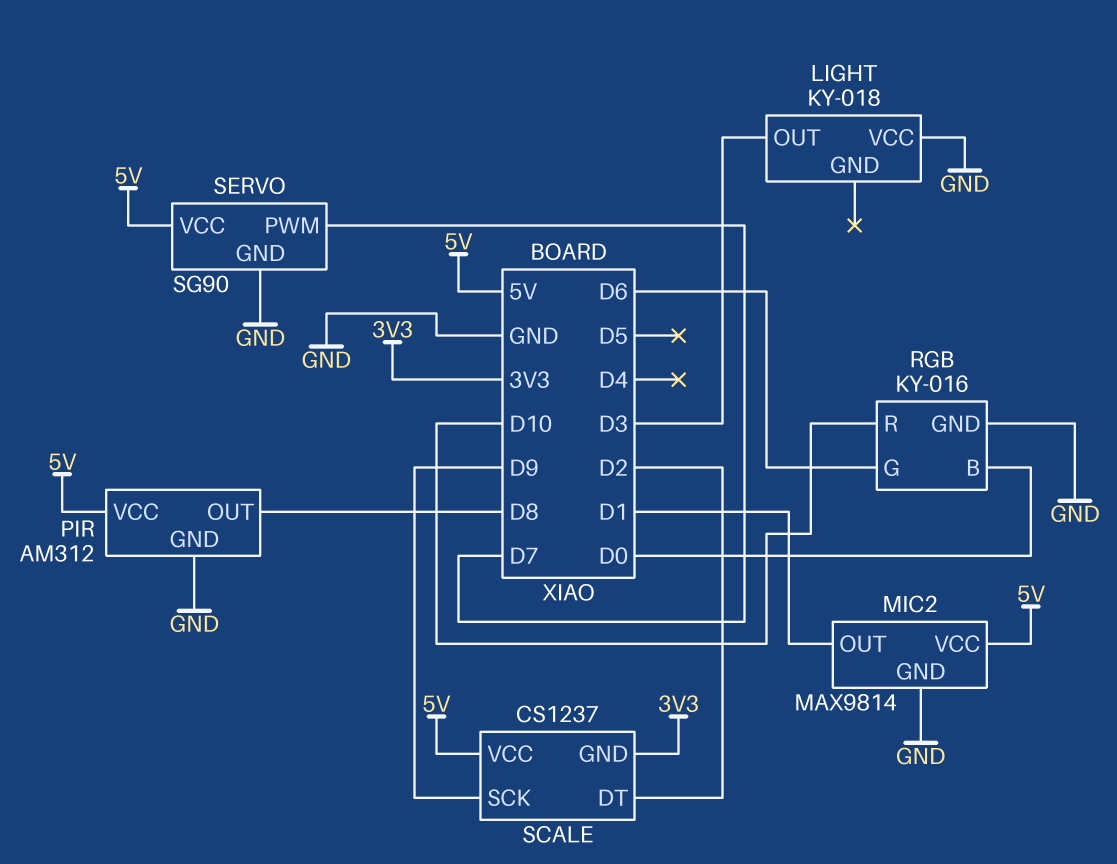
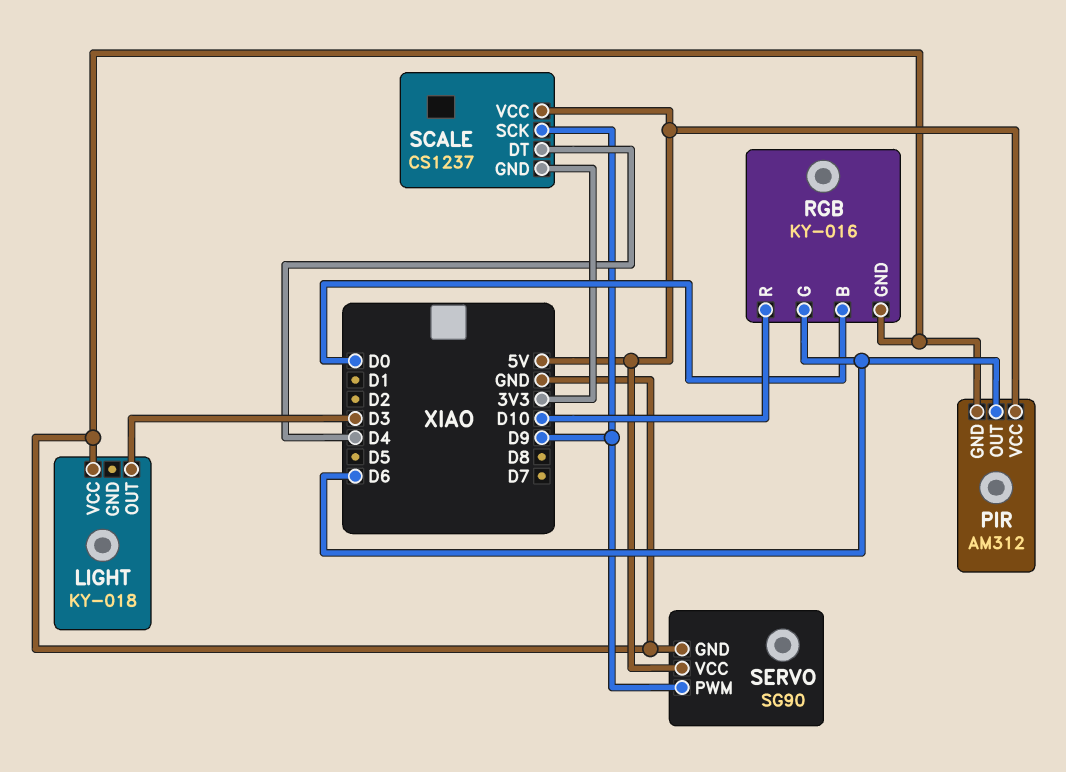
MIC2: MAX9814 -> none
MIC2 pin GND: GND -> none
MIC2 pin OUT: D1 -> none
MIC2 pin VCC: 5V -> none
PIR pin OUT: D8 -> D6
SCALE pin DT: D2 -> D4
SERVO pin PWM: D7 -> D9

